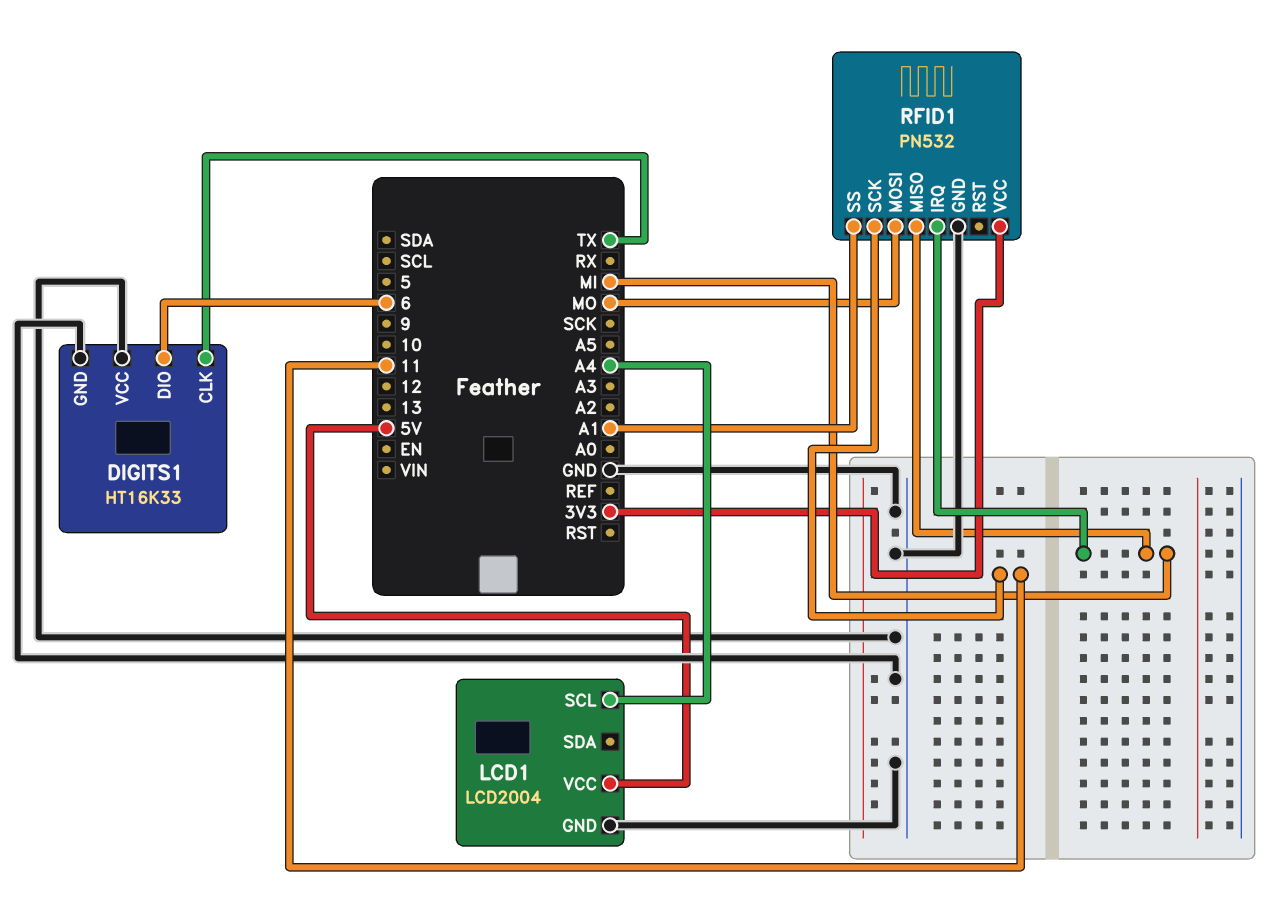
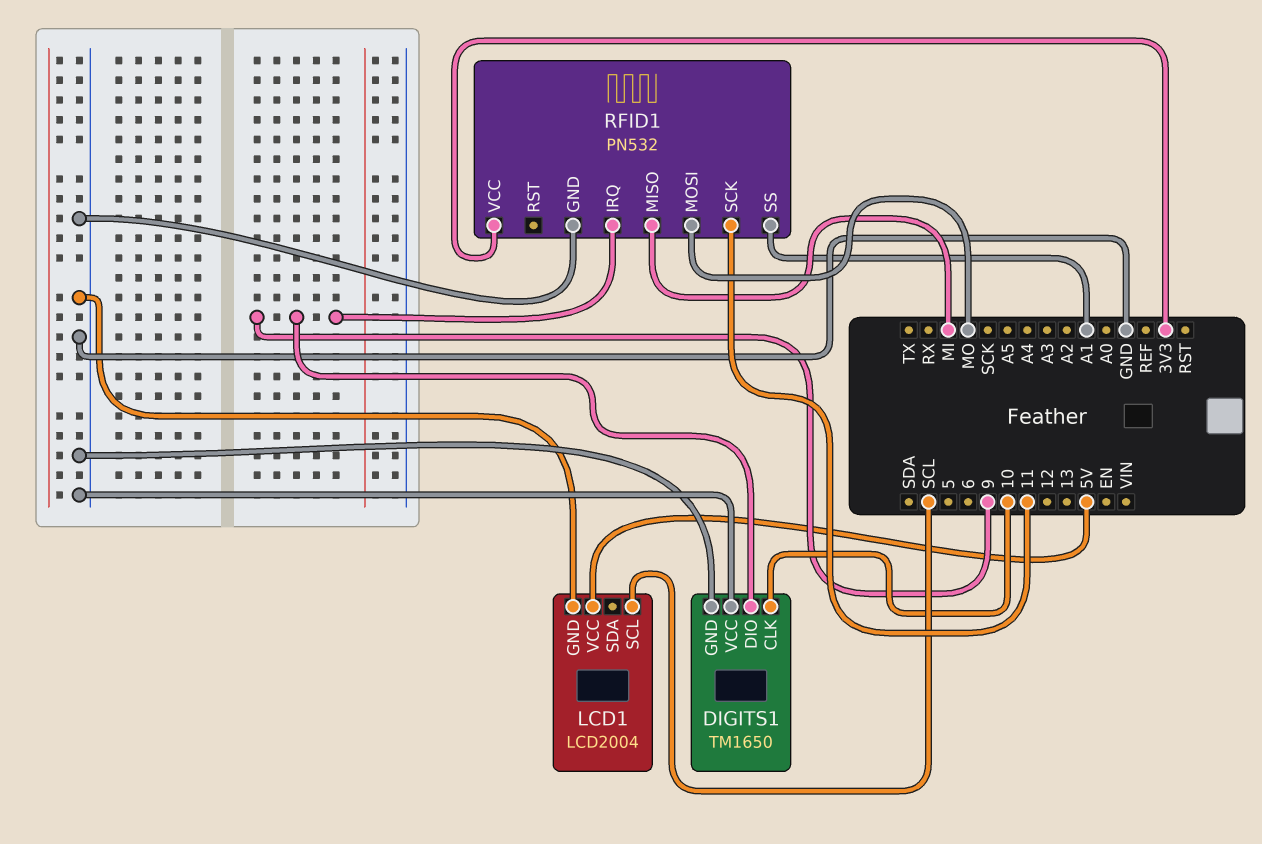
DIGITS1: HT16K33 -> TM1650
DIGITS1 pin CLK: TX -> 10
DIGITS1 pin DIO: 6 -> 9
LCD1 pin SCL: A4 -> SCL
RFID1 pin IRQ: MI -> 9

